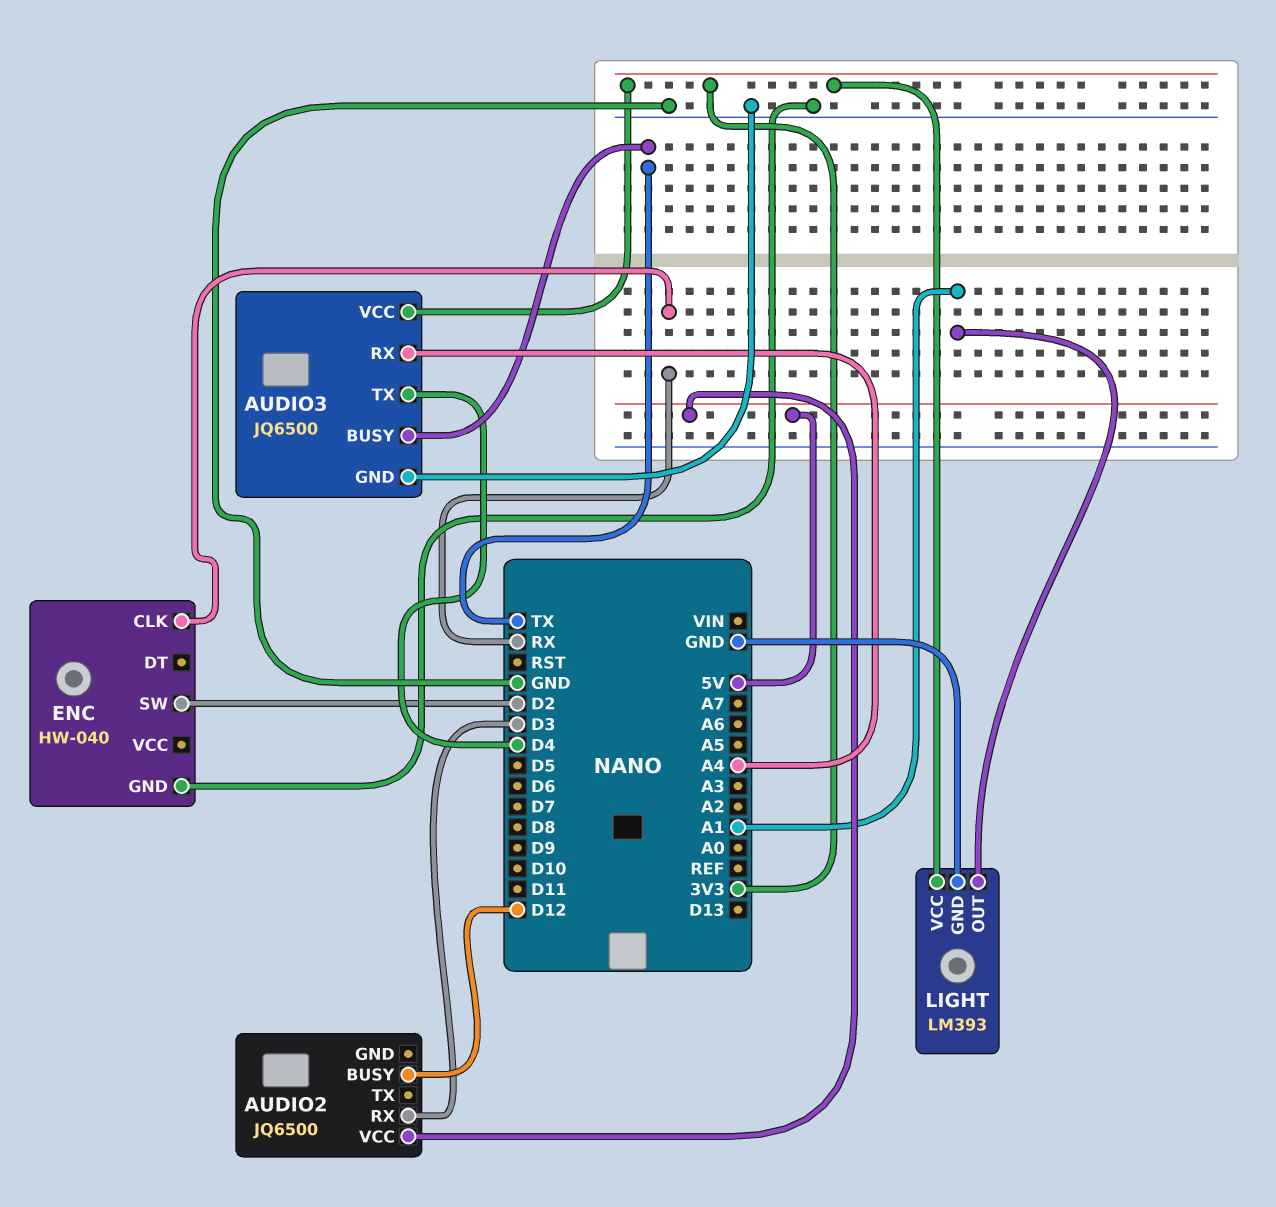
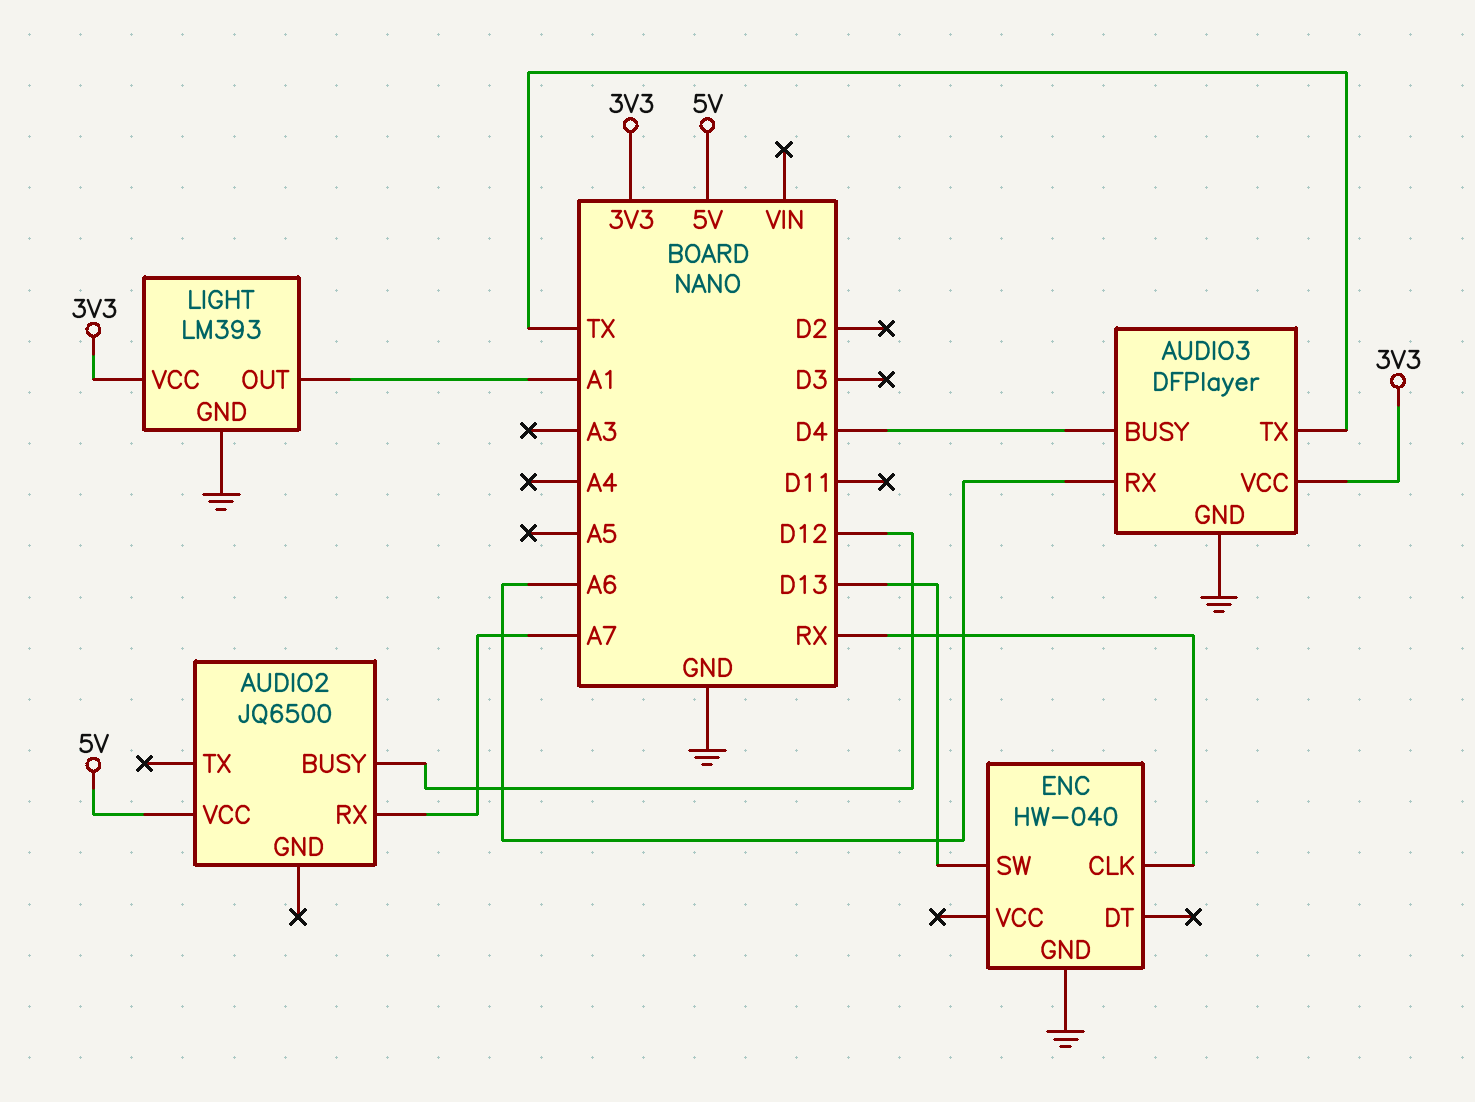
AUDIO2 pin RX: D3 -> A7
AUDIO3: JQ6500 -> DFPlayer
AUDIO3 pin BUSY: TX -> D4
AUDIO3 pin RX: A4 -> A6
AUDIO3 pin TX: D4 -> TX
ENC pin SW: D2 -> D13

